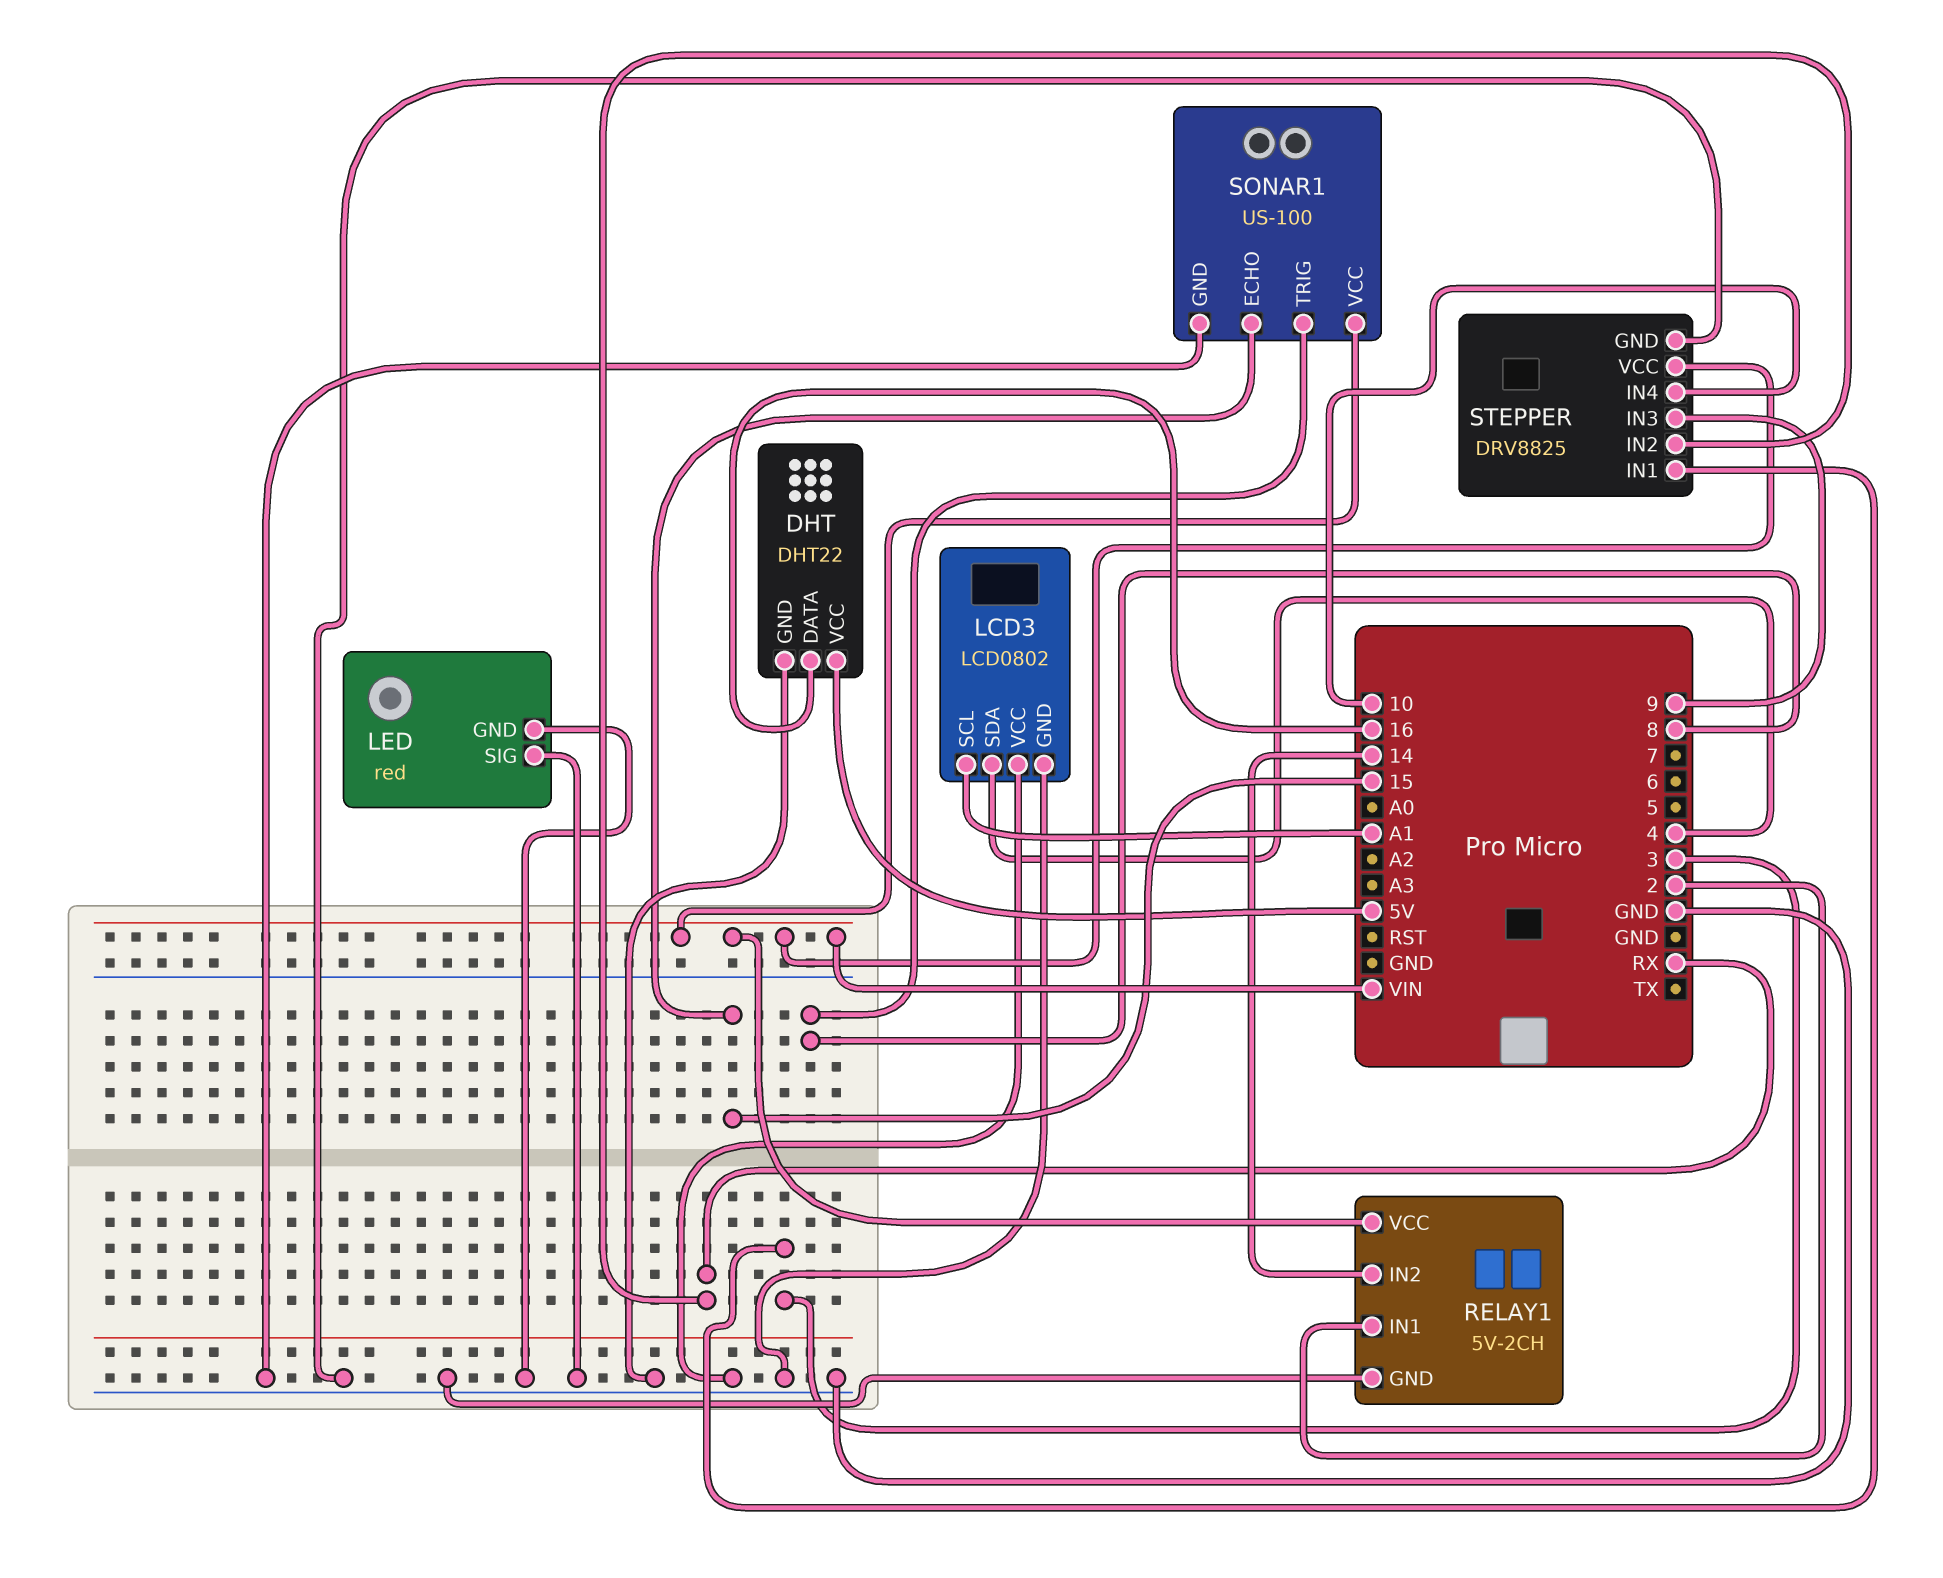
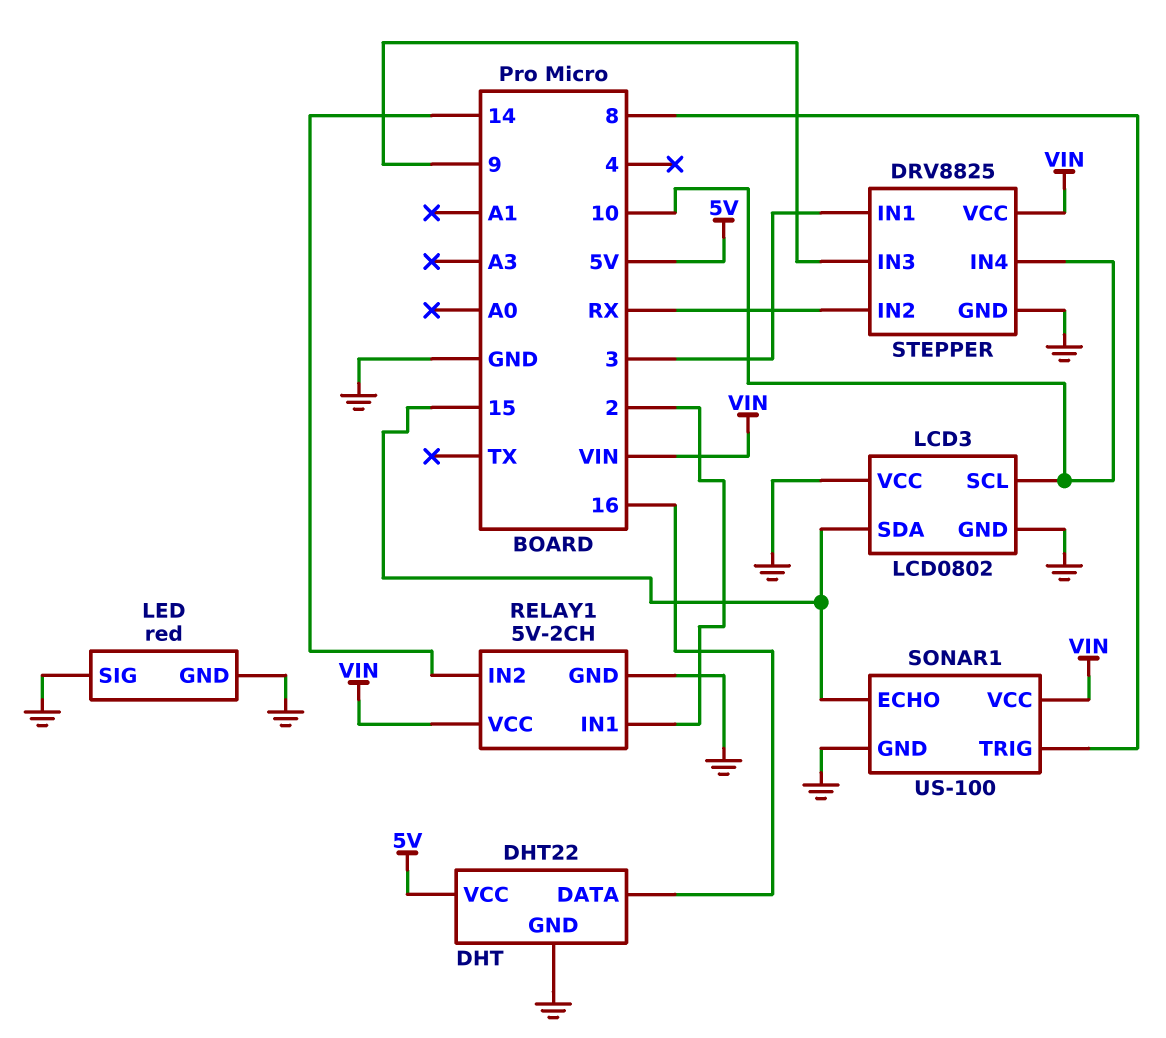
LCD3 pin SCL: A1 -> 10
LCD3 pin SDA: 4 -> 15

